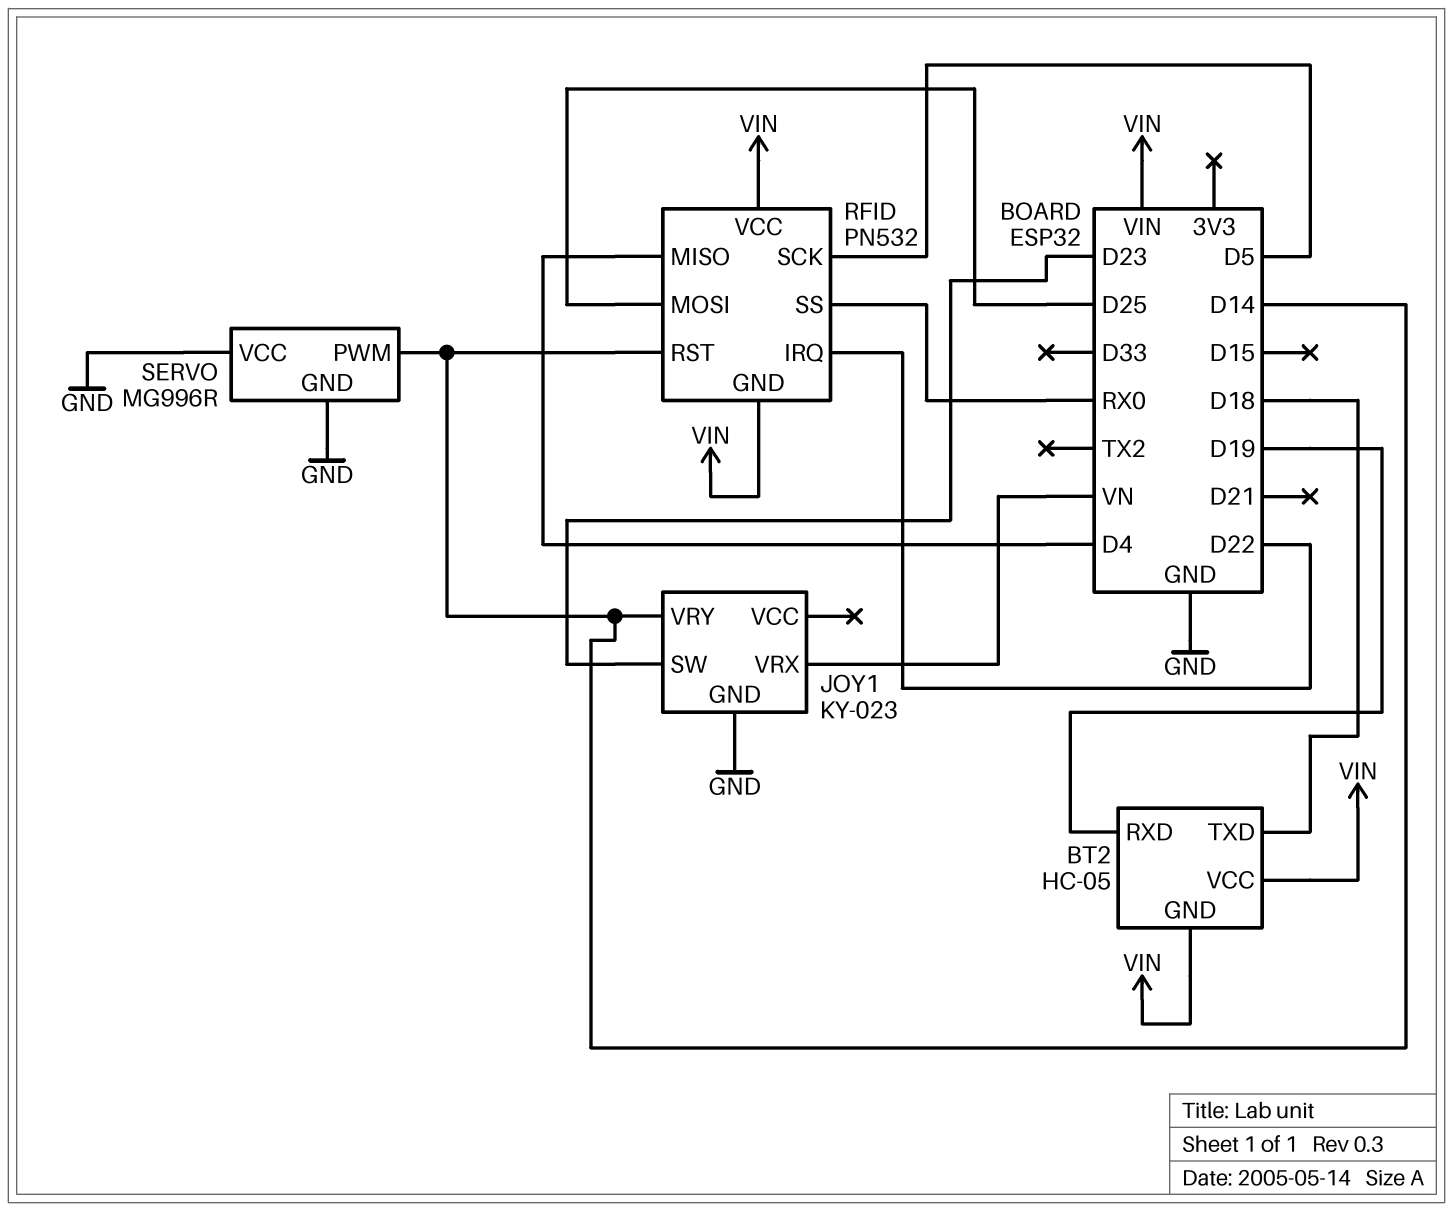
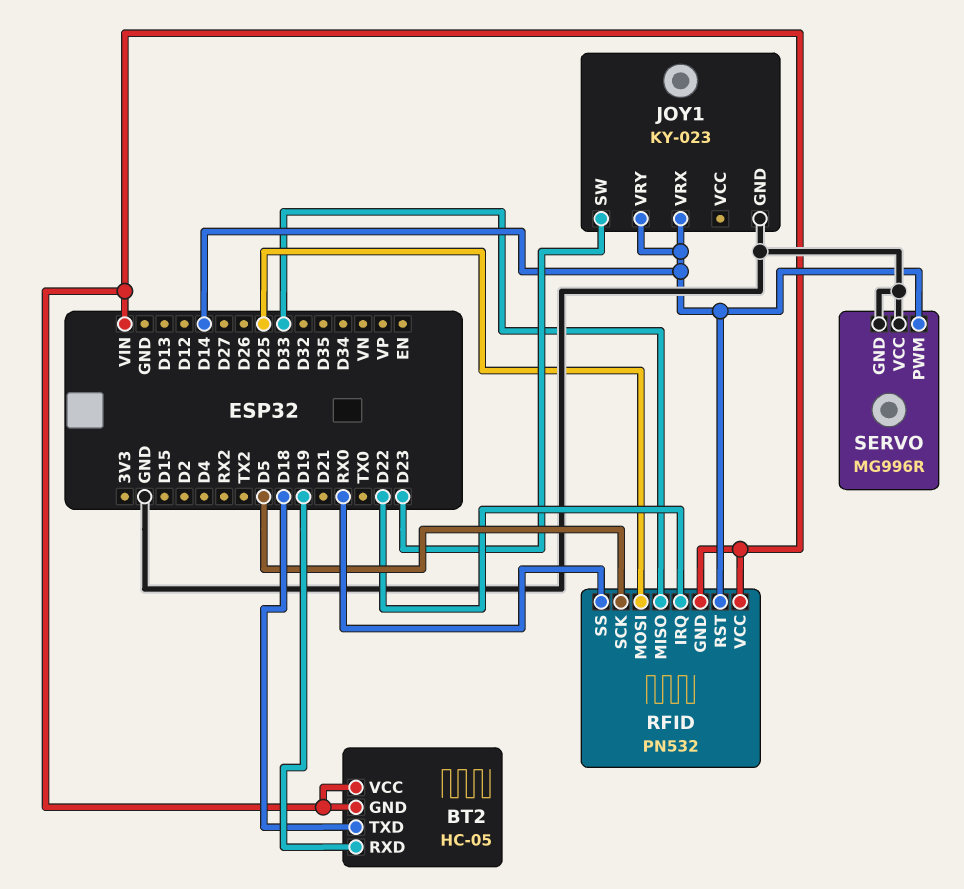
JOY1 pin VRX: VN -> D14
RFID pin MISO: D4 -> D33

